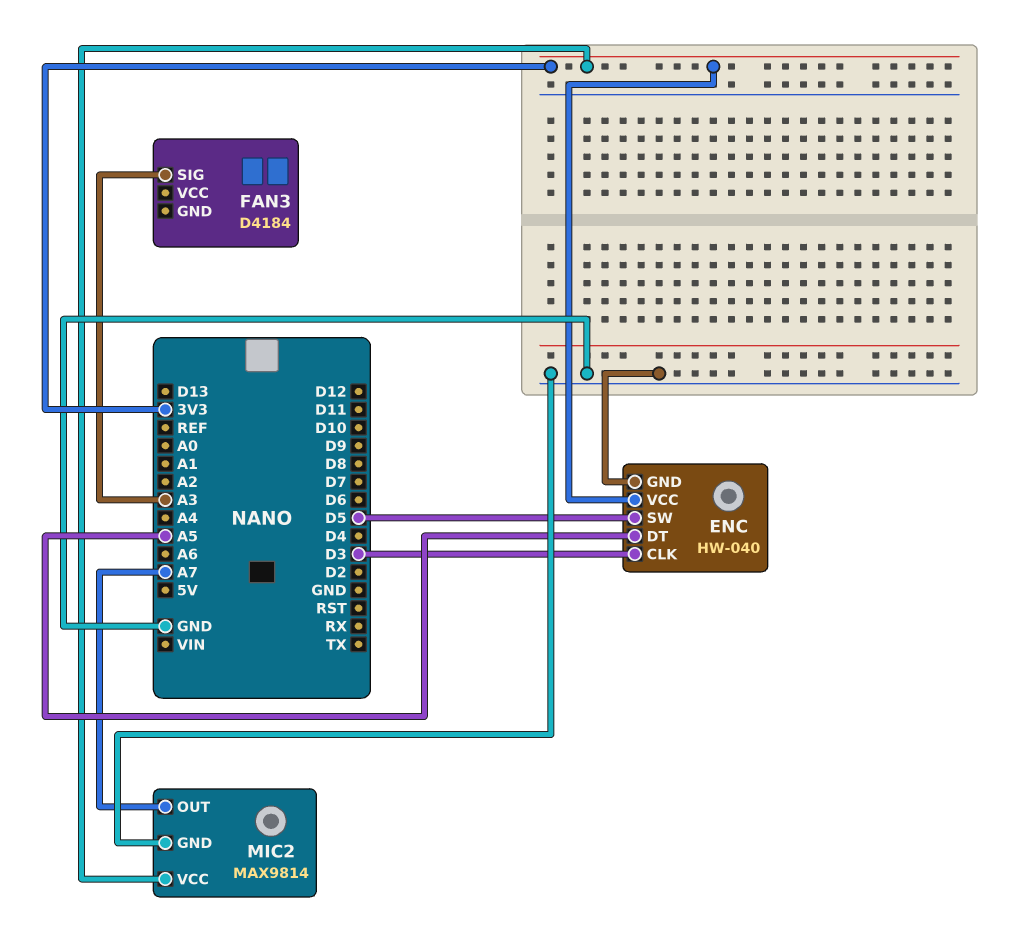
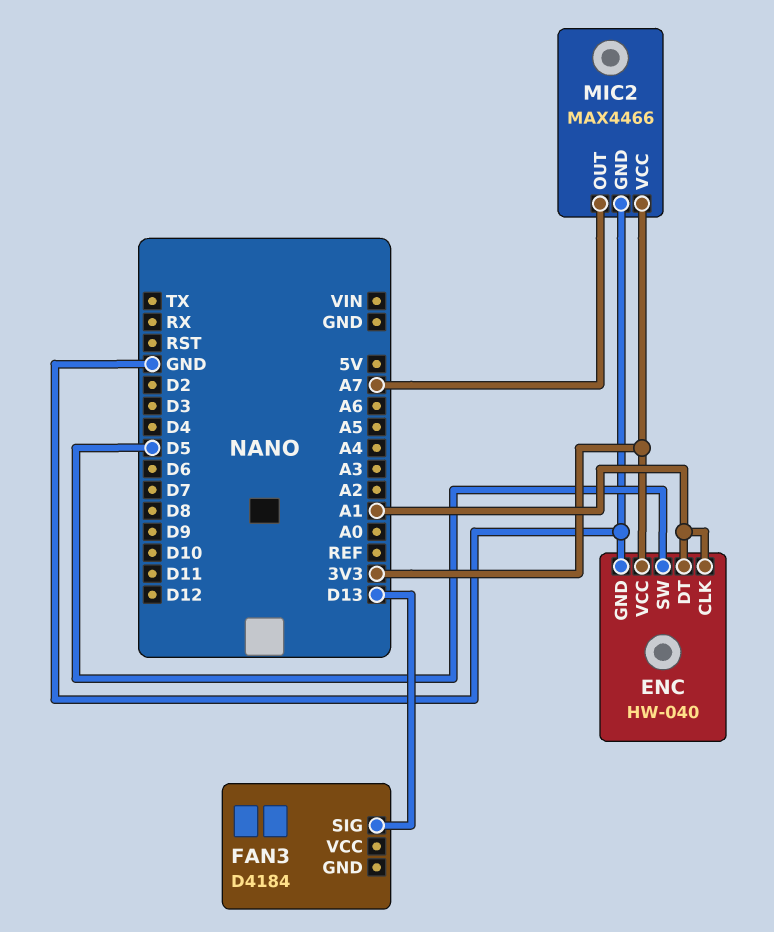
ENC pin CLK: D3 -> A1
ENC pin DT: A5 -> A1
FAN3 pin SIG: A3 -> D13
MIC2: MAX9814 -> MAX4466

